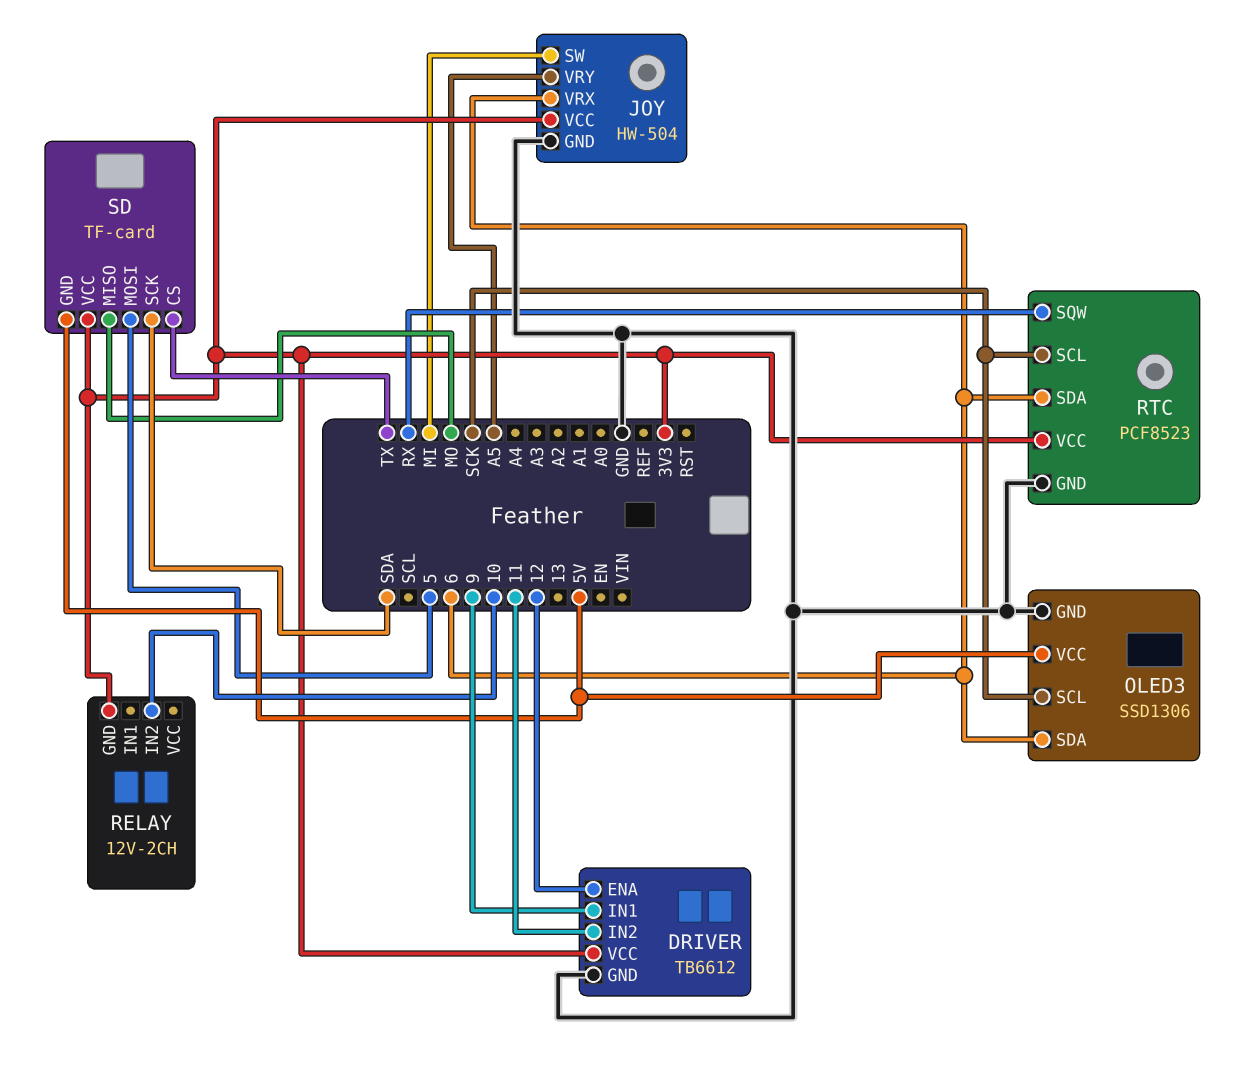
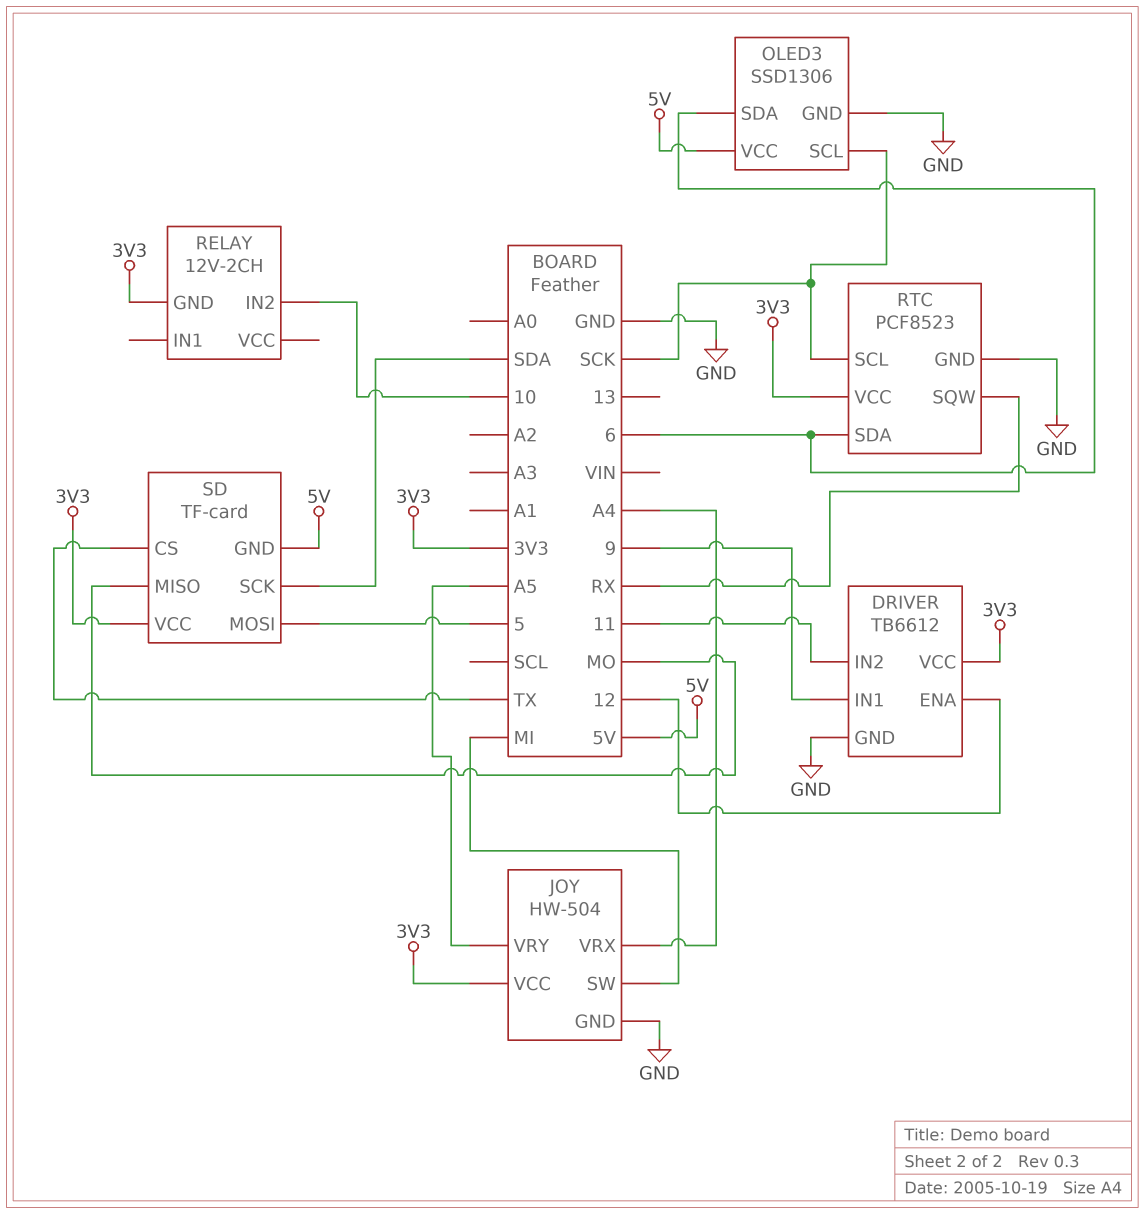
JOY pin VRX: 6 -> A4

